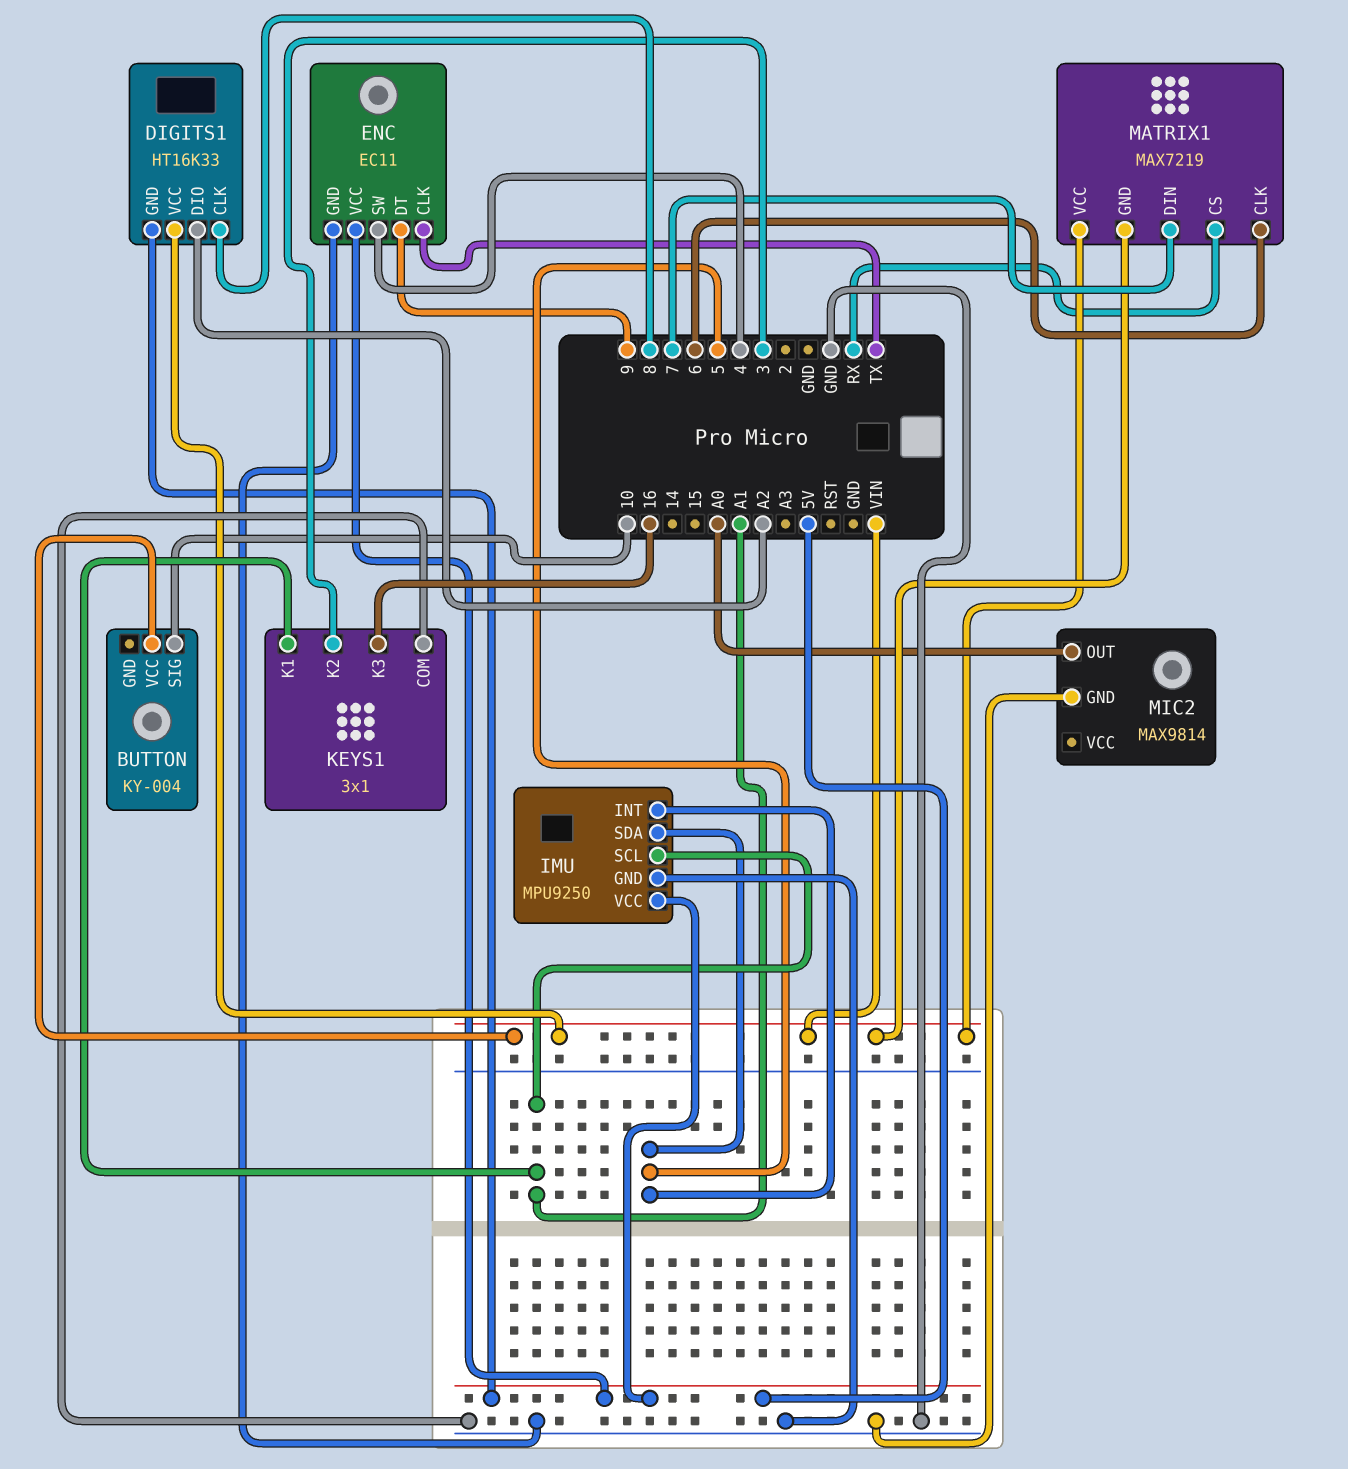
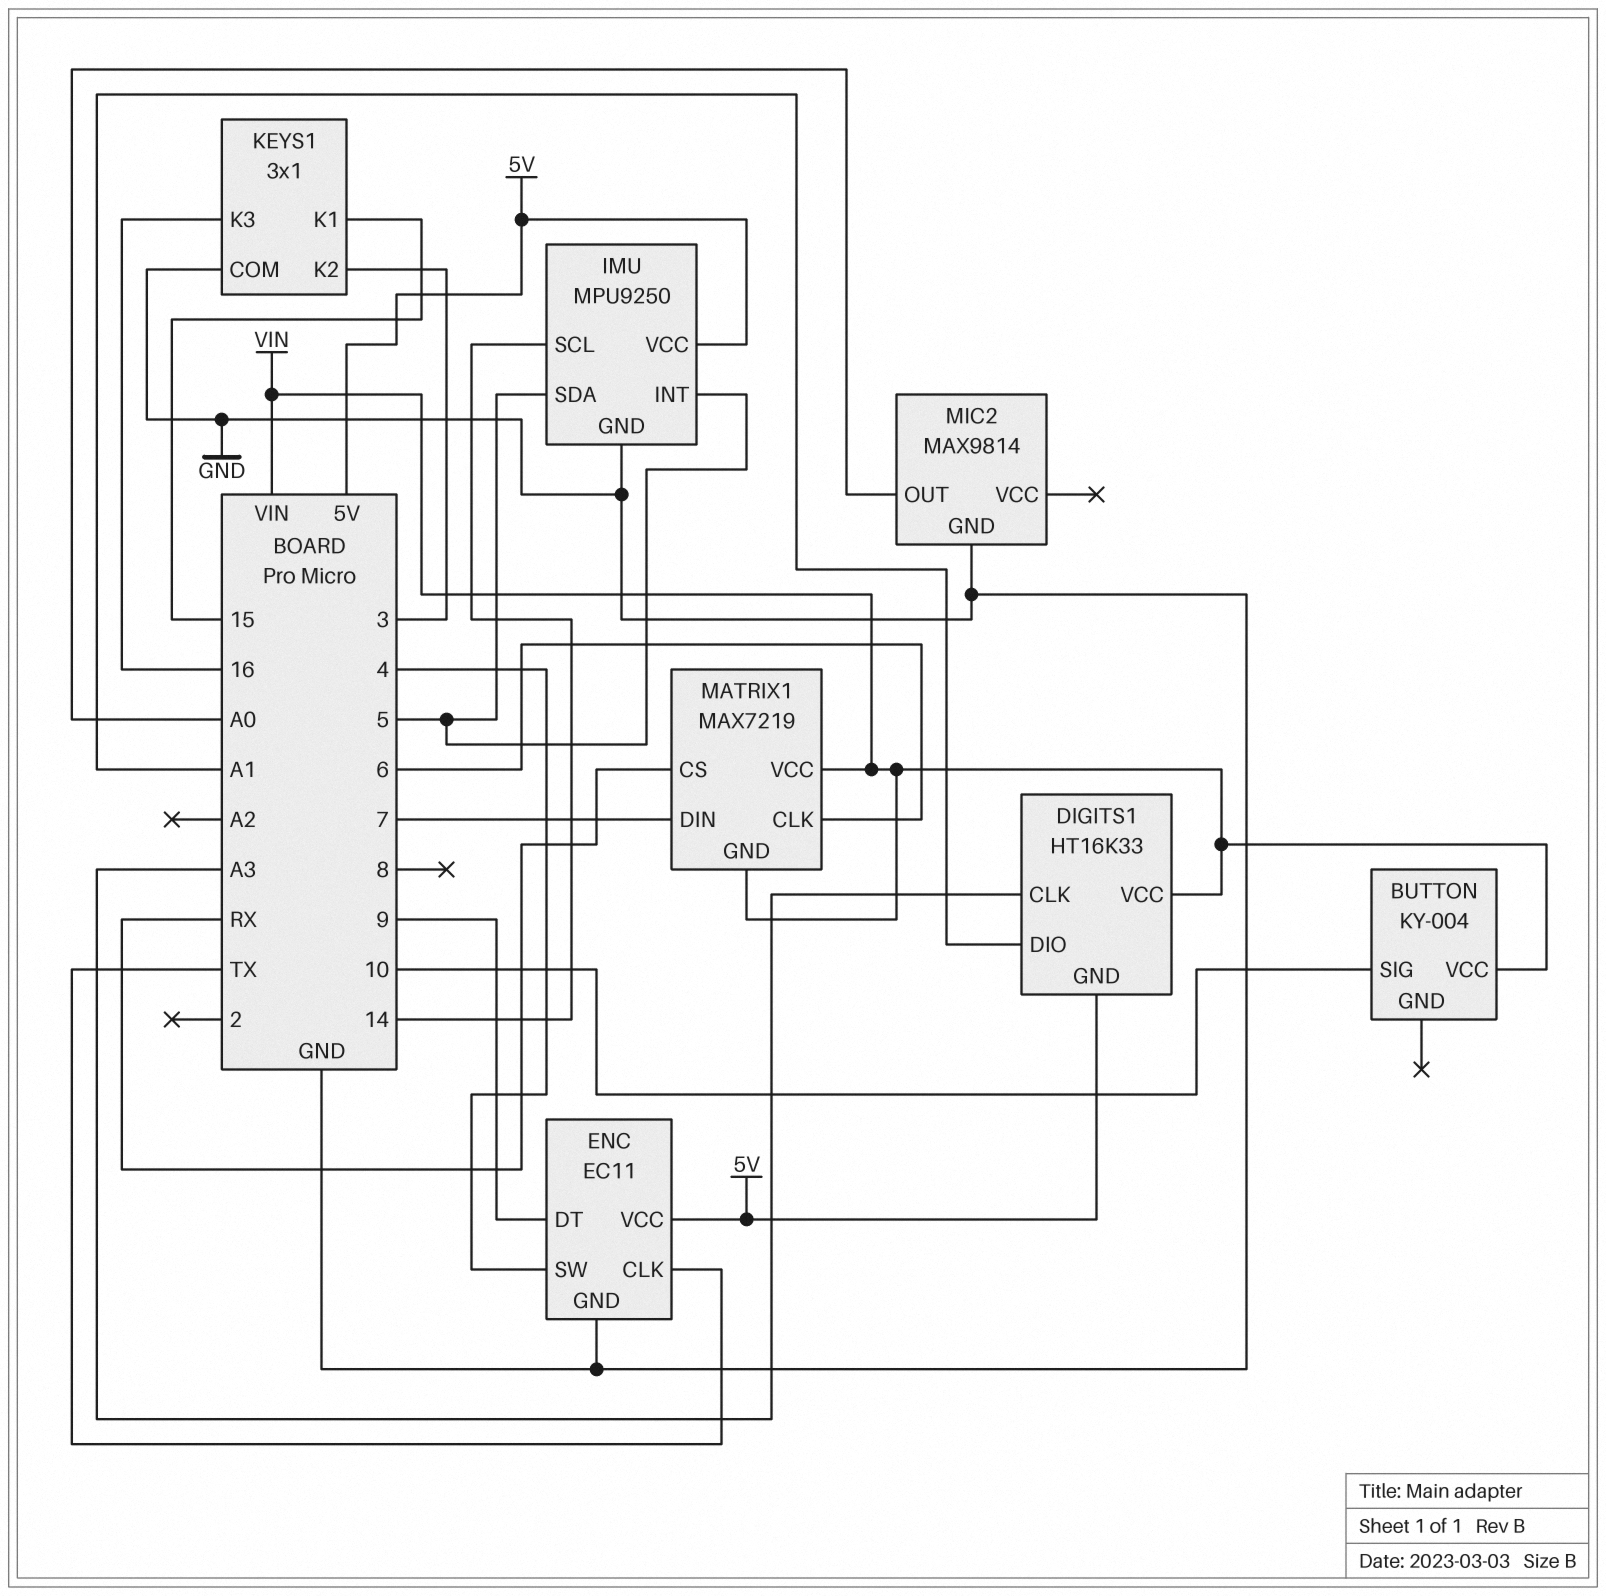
DIGITS1 pin CLK: 8 -> A3
DIGITS1 pin DIO: A2 -> A1
IMU pin SCL: A1 -> 14
KEYS1 pin K1: A1 -> 15

